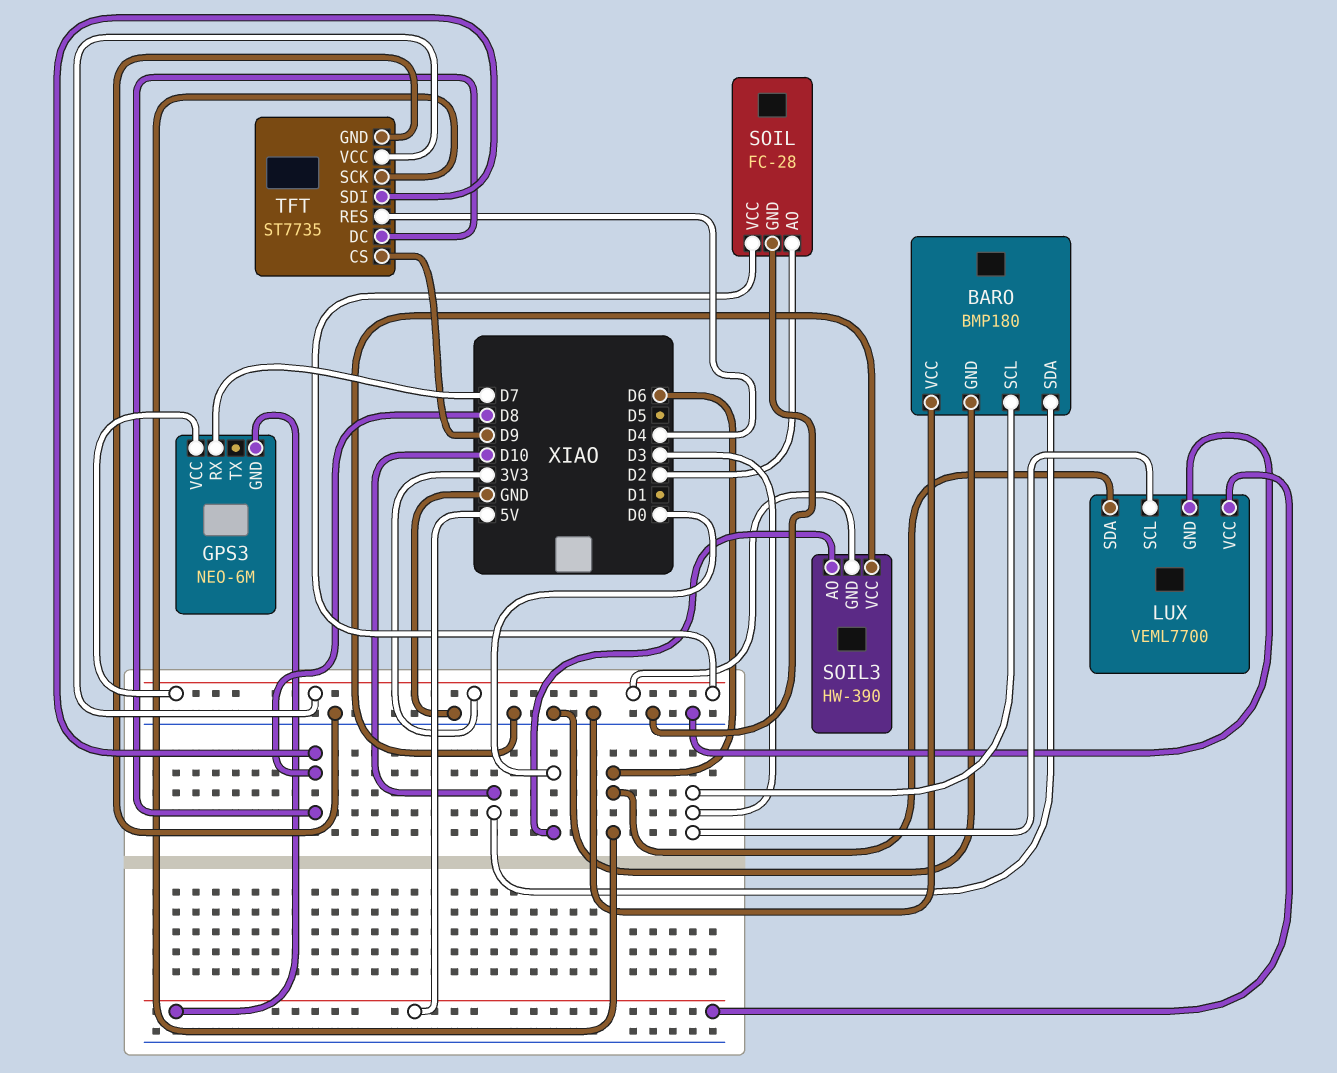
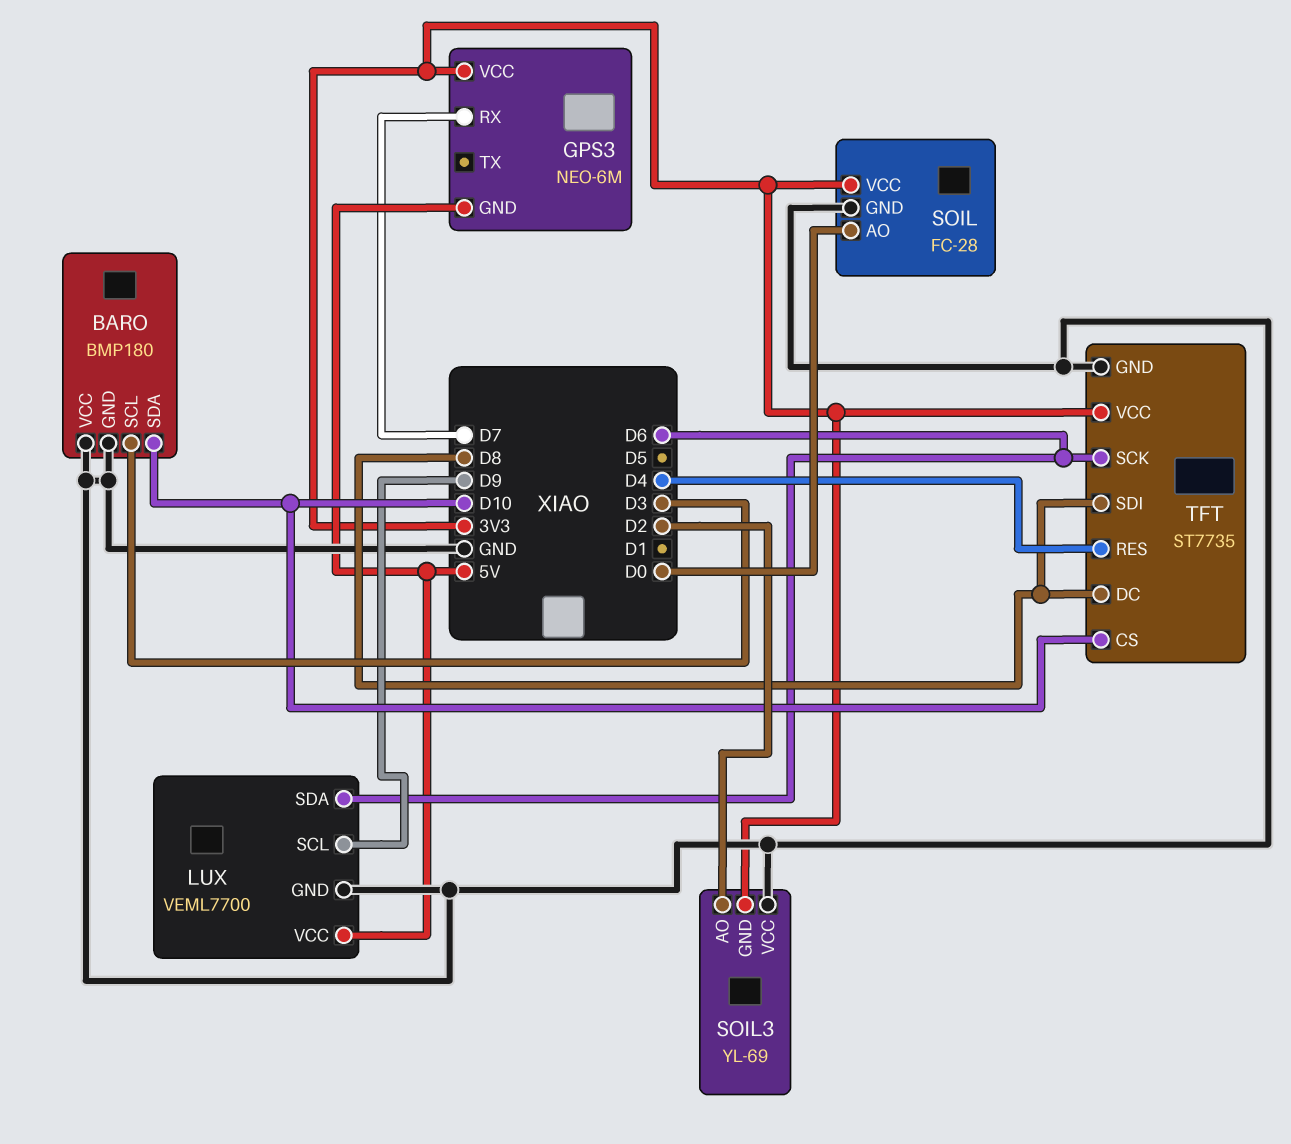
LUX pin SCL: D3 -> D9
SOIL pin AO: D2 -> D0
SOIL3: HW-390 -> YL-69
SOIL3 pin AO: D0 -> D2
TFT pin CS: D9 -> D10

